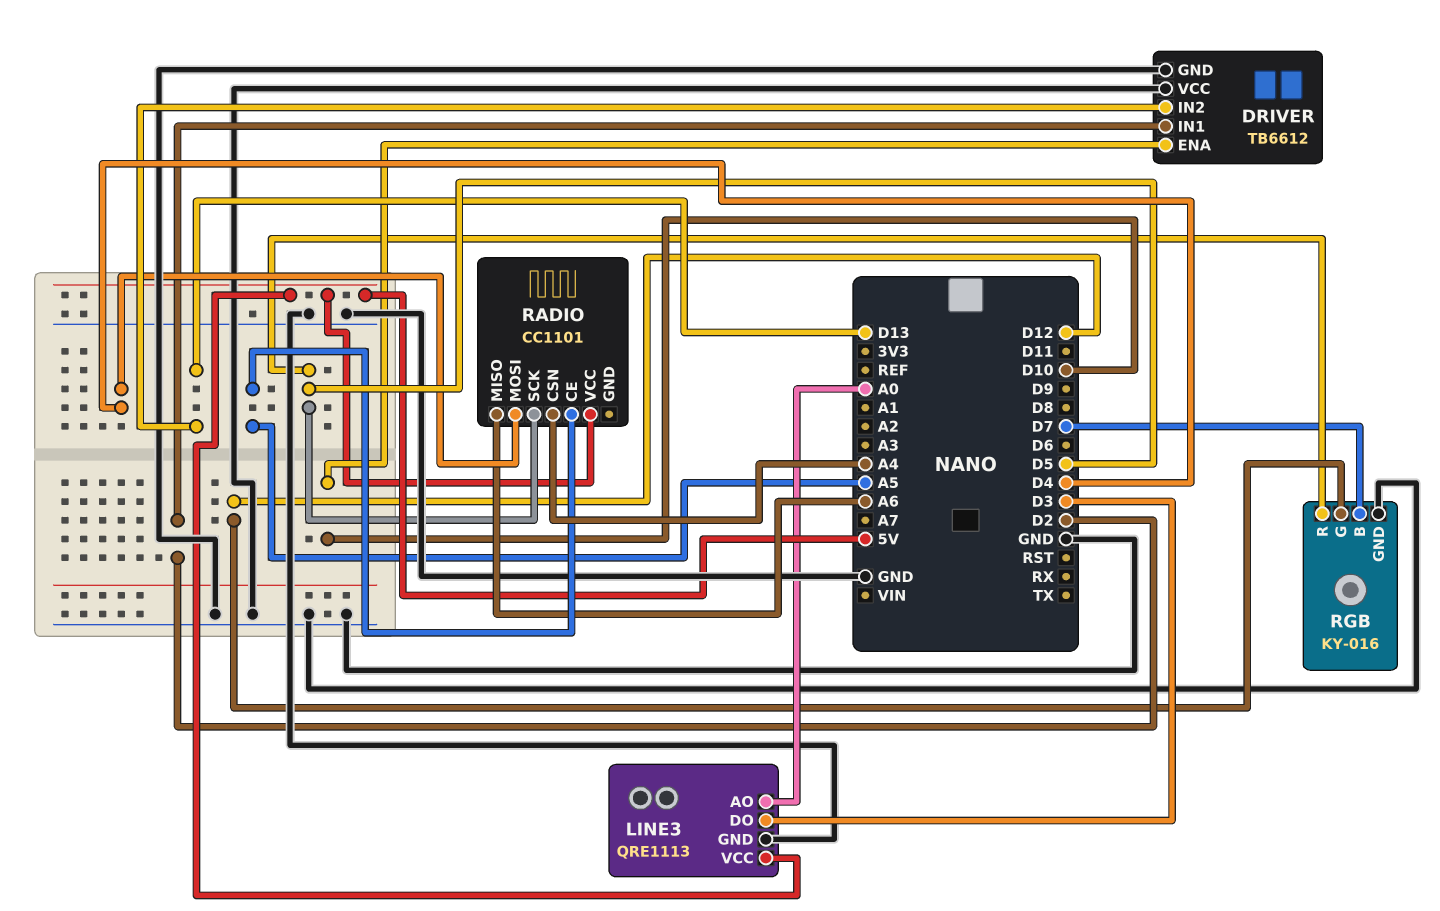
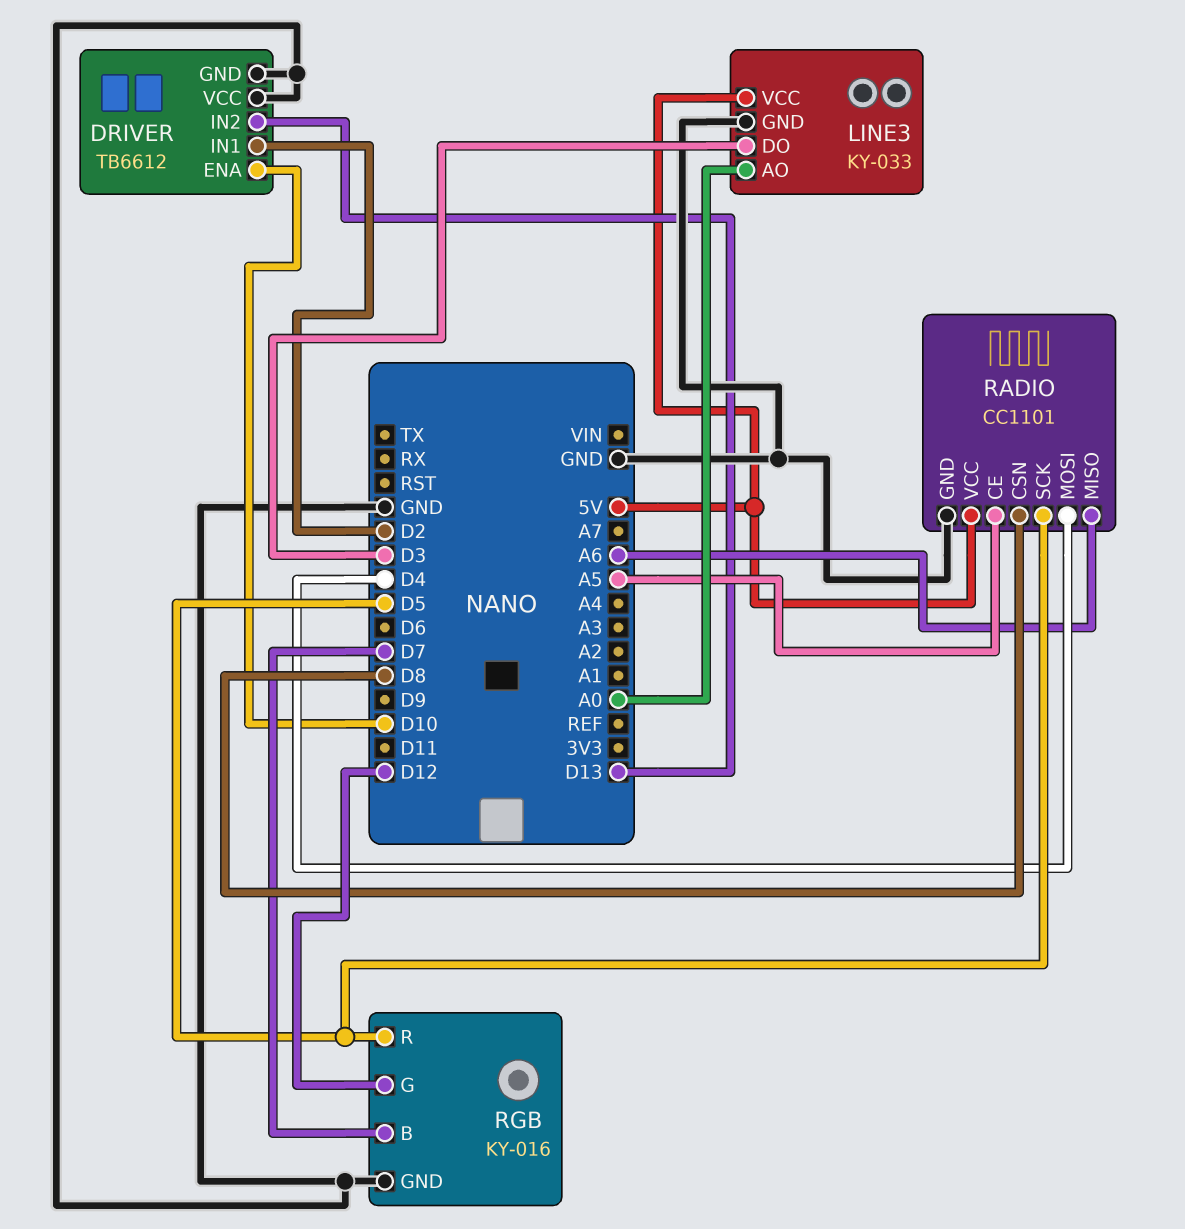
LINE3: QRE1113 -> KY-033
RADIO pin CSN: A4 -> D8
RADIO pin GND: none -> GND

